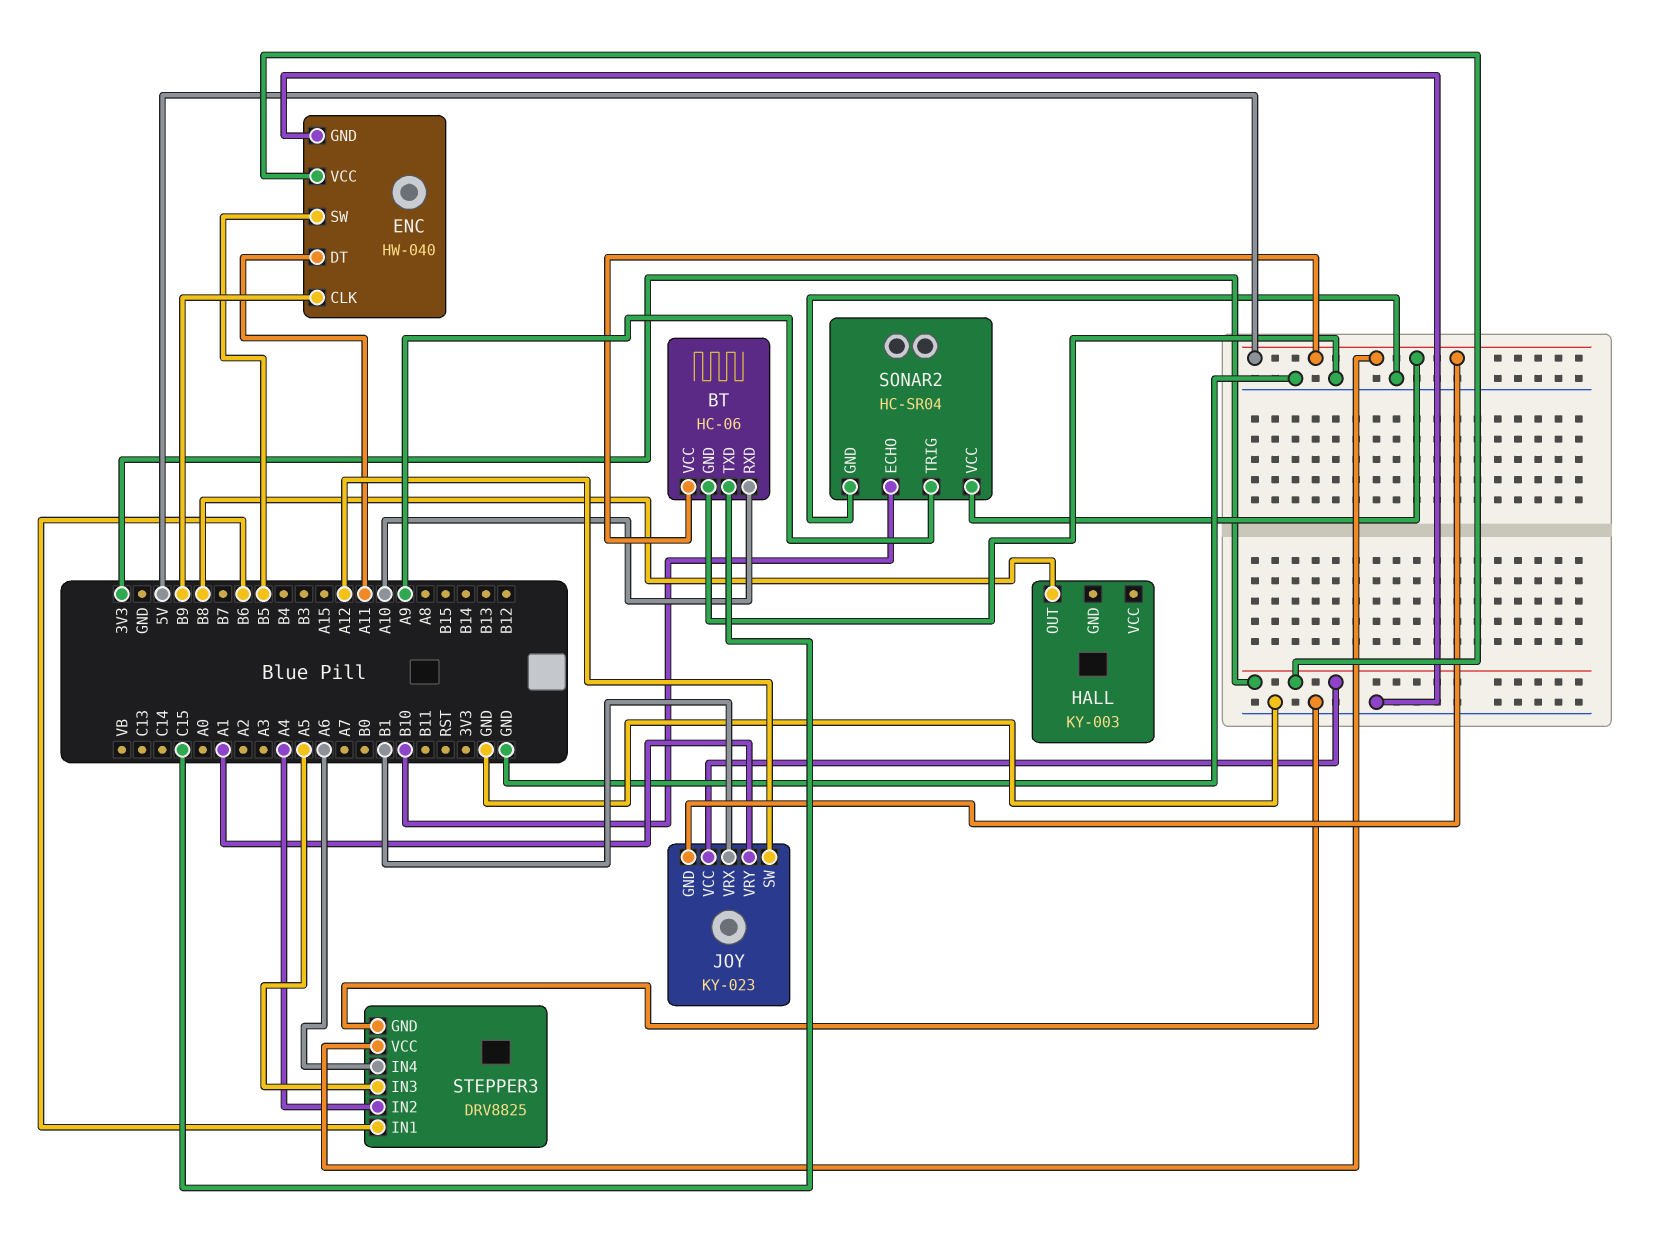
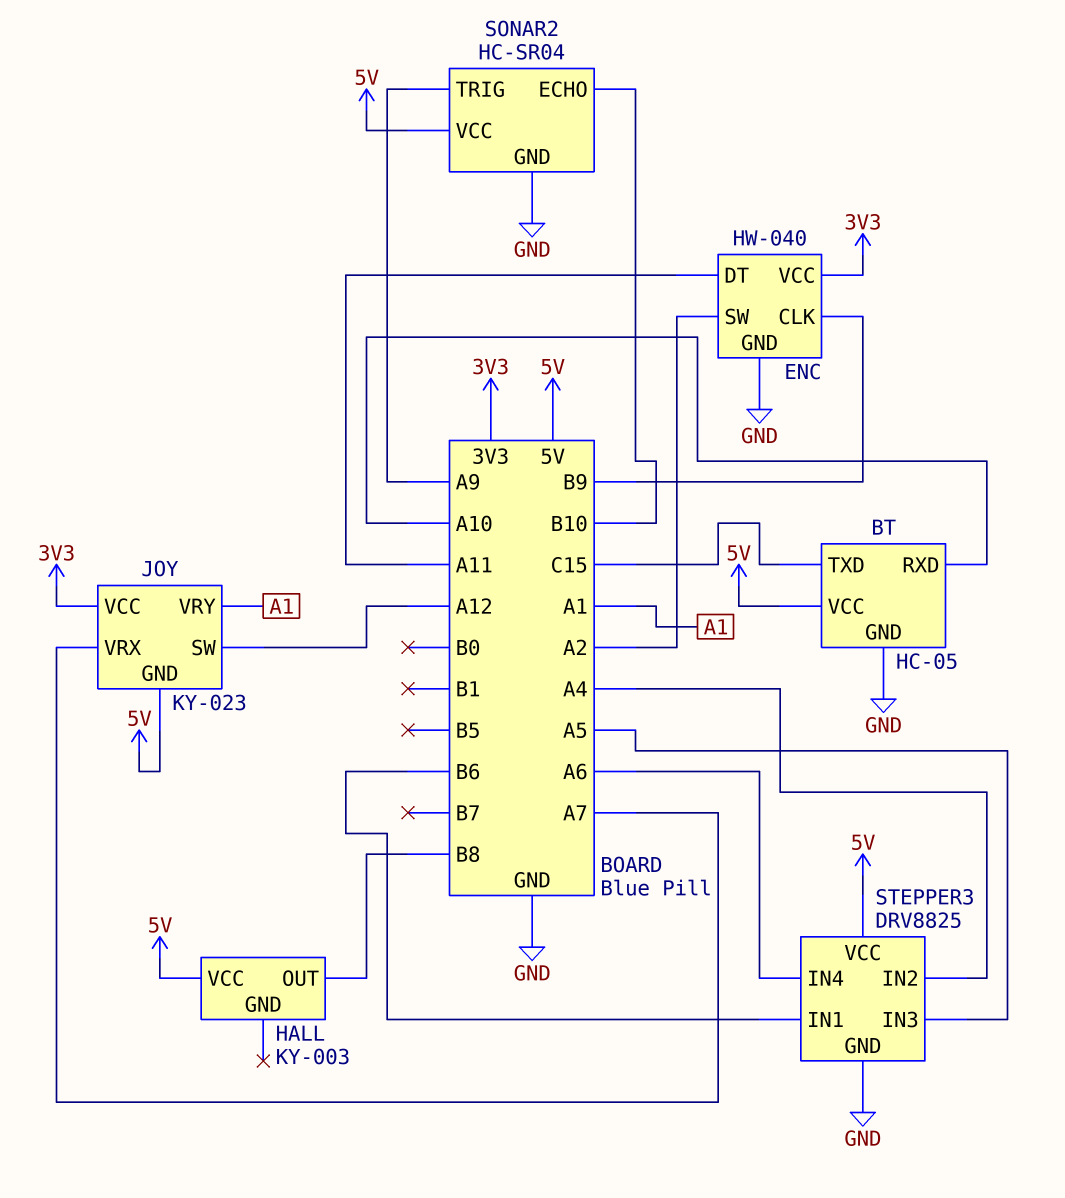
BT: HC-06 -> HC-05
ENC pin SW: B5 -> A2
HALL pin VCC: none -> 5V
JOY pin VRX: B1 -> A7

